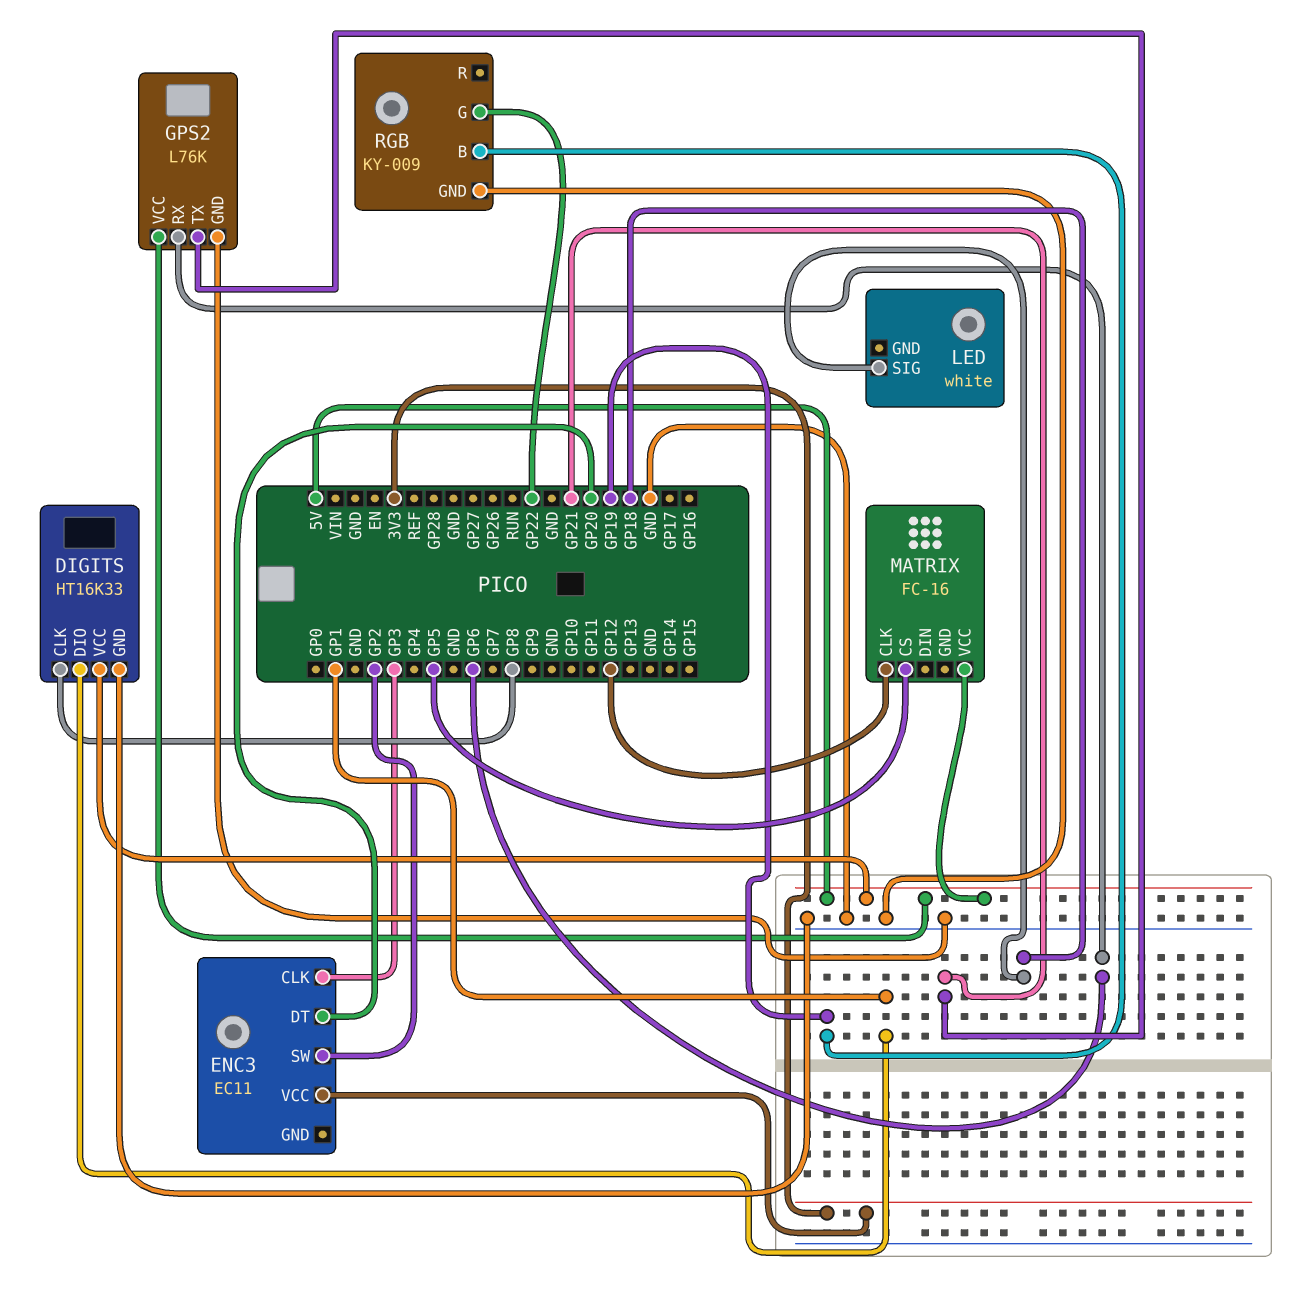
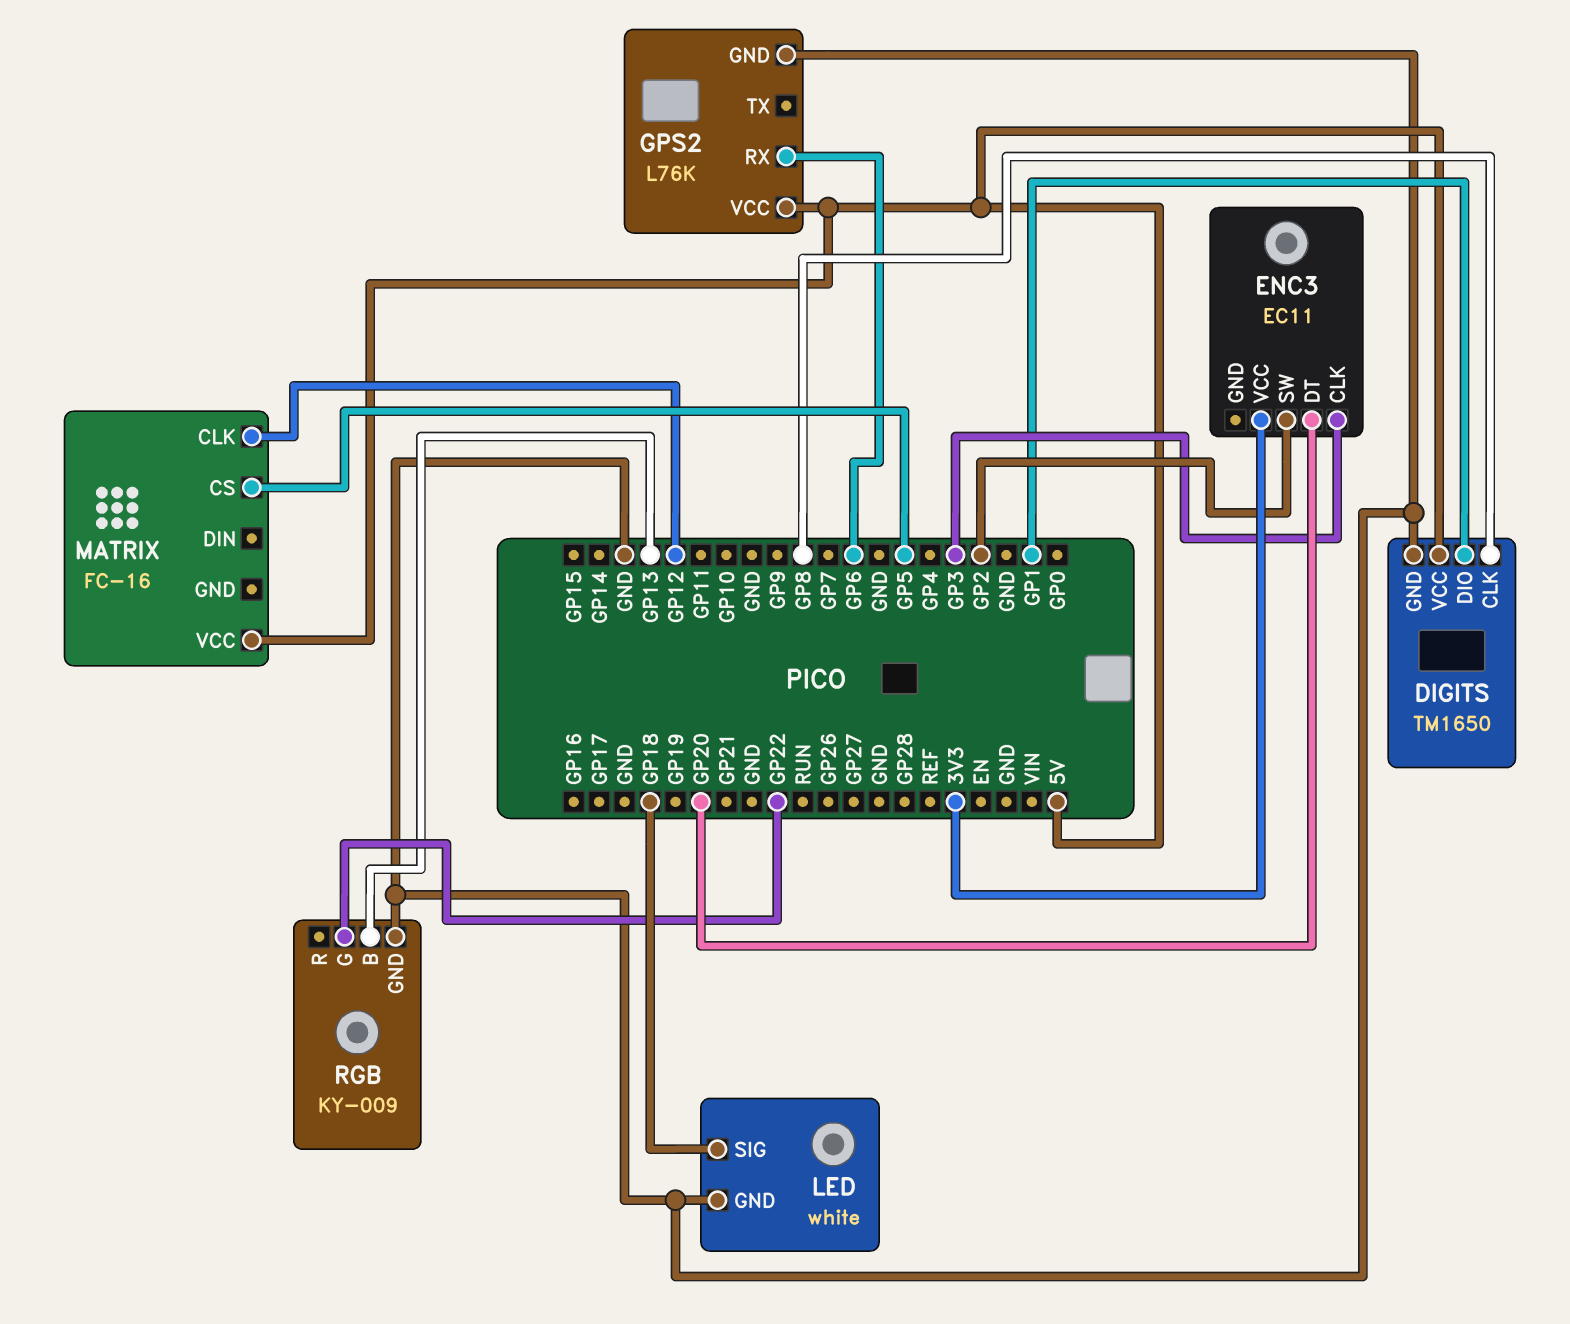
DIGITS: HT16K33 -> TM1650
GPS2 pin TX: GP21 -> none
LED pin GND: none -> GND
RGB pin B: GP19 -> GP13

